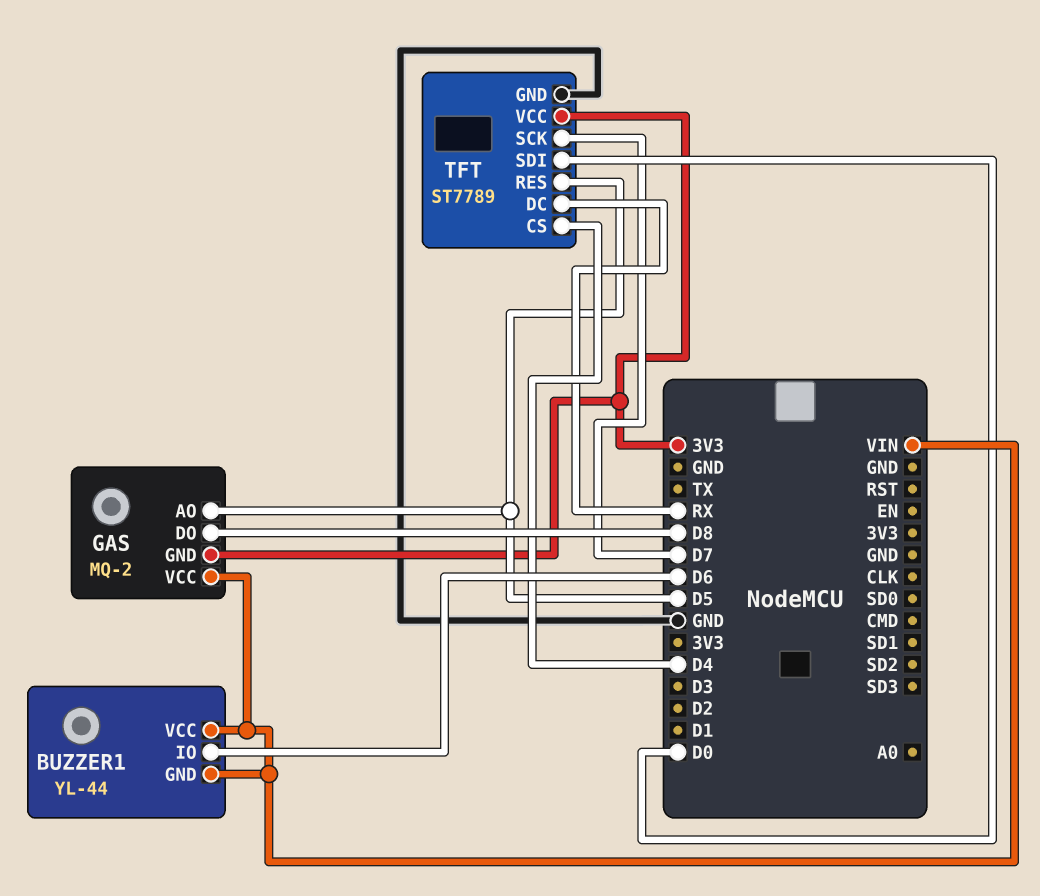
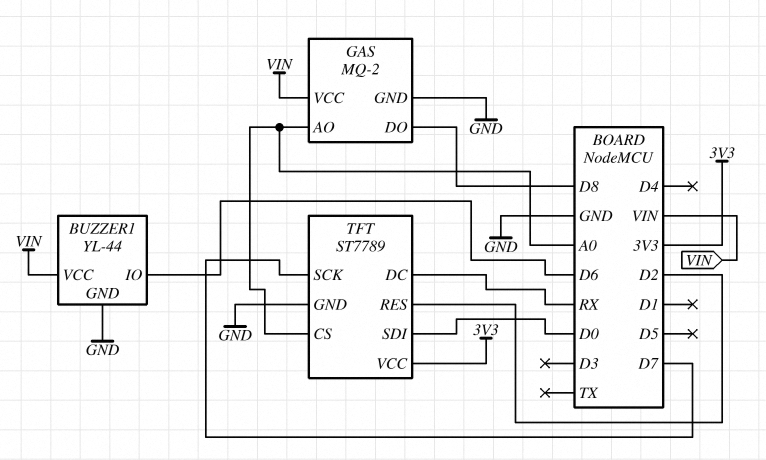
BUZZER1 pin GND: VIN -> GND
GAS pin AO: D5 -> A0
GAS pin GND: 3V3 -> GND
TFT pin CS: D4 -> A0
TFT pin RES: D5 -> D2

